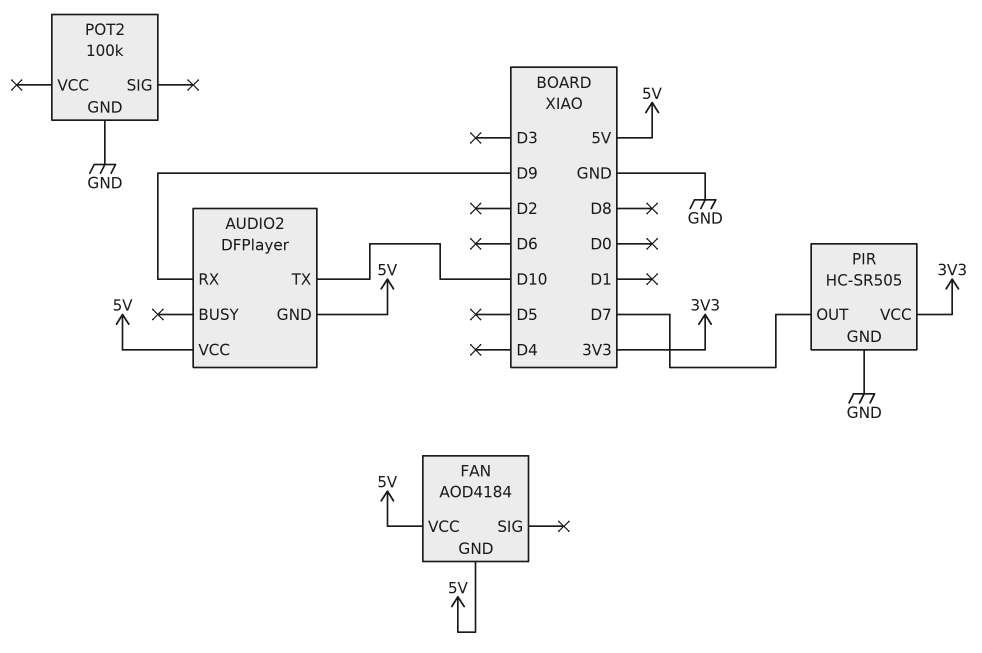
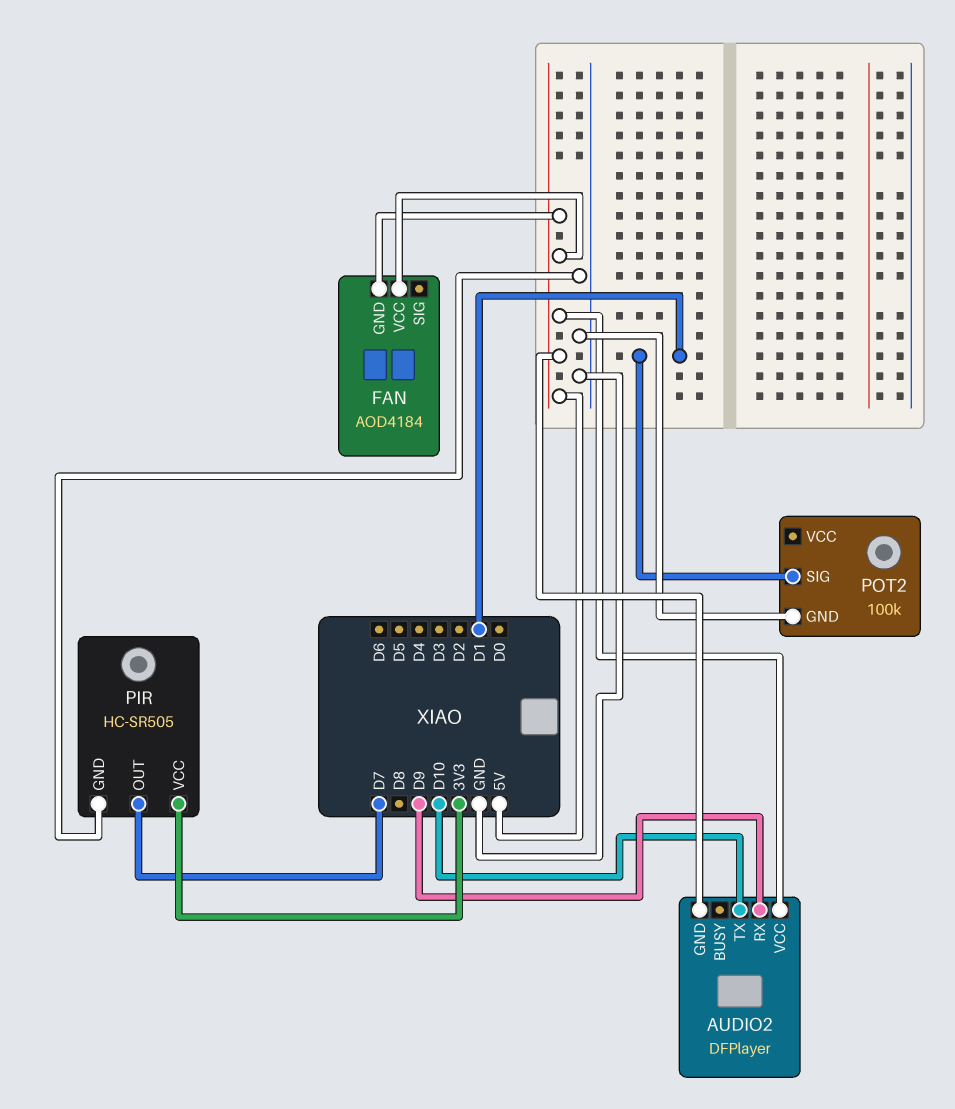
POT2 pin SIG: none -> D1

